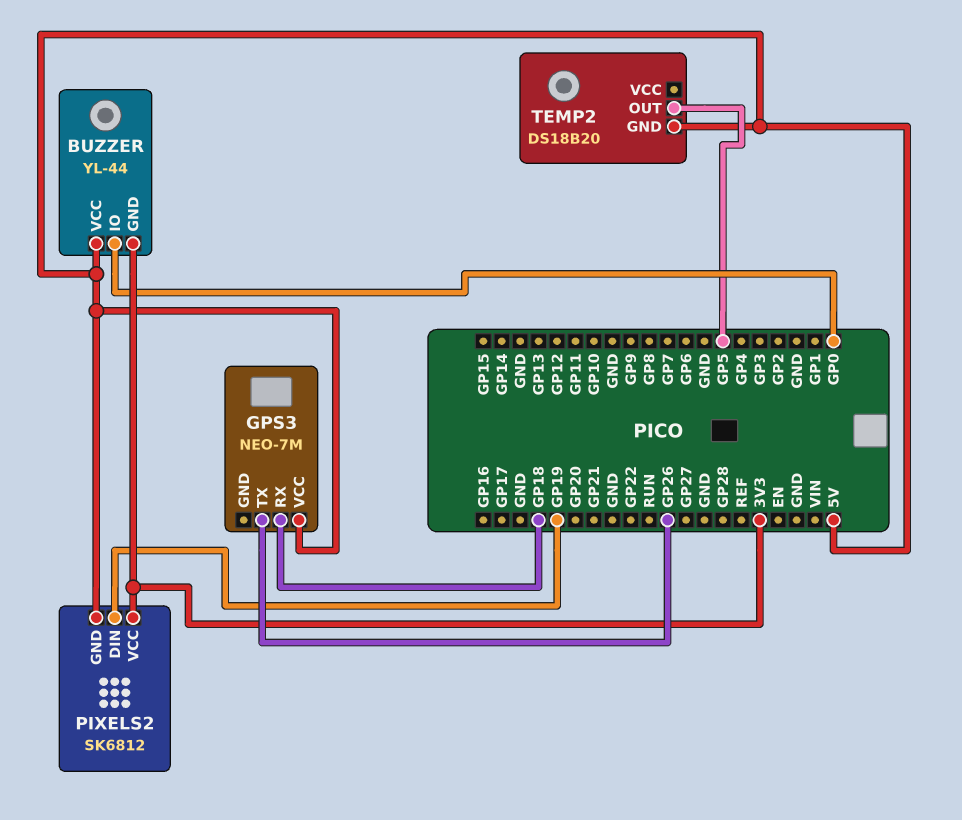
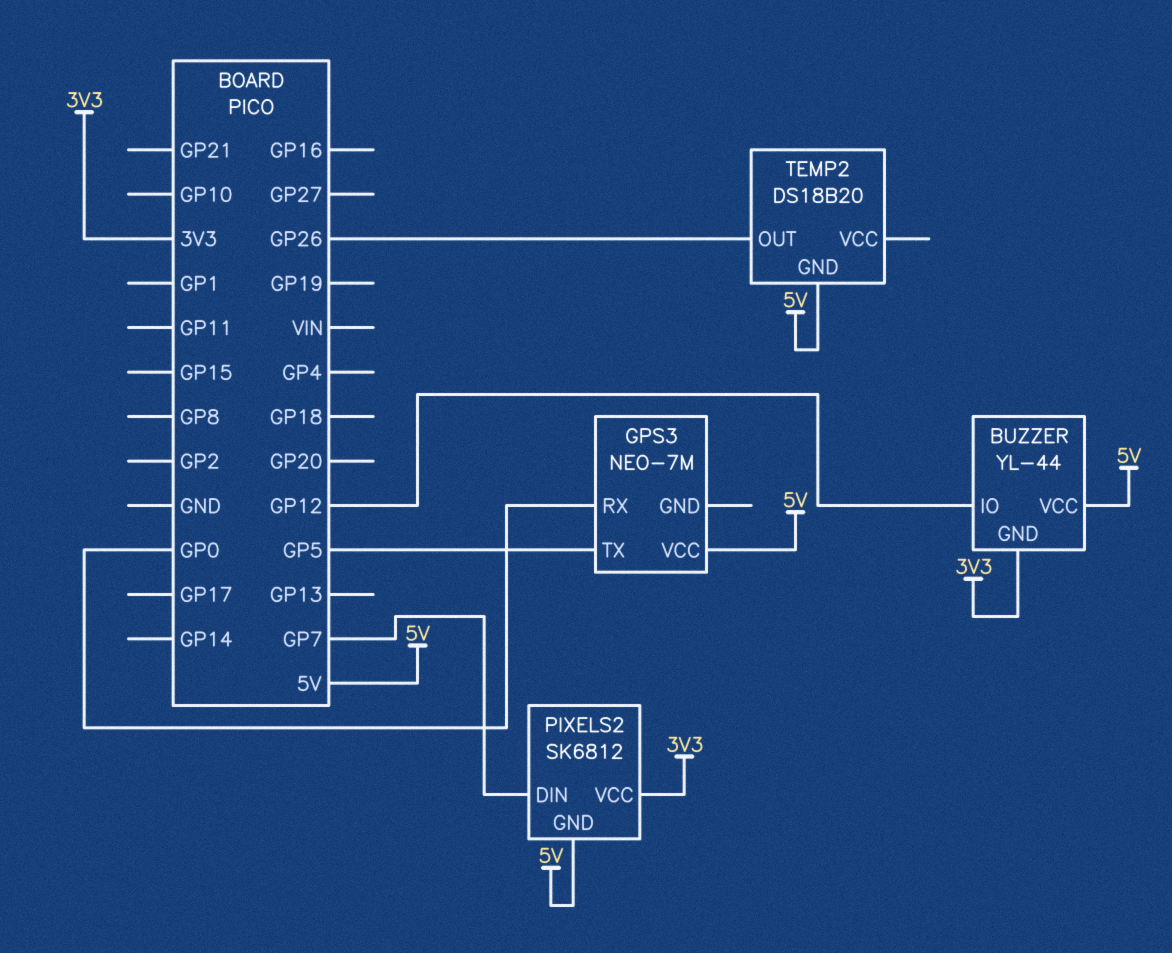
BUZZER pin IO: GP0 -> GP12
GPS3 pin RX: GP18 -> GP0
GPS3 pin TX: GP26 -> GP5
PIXELS2 pin DIN: GP19 -> GP7
TEMP2 pin OUT: GP5 -> GP26

